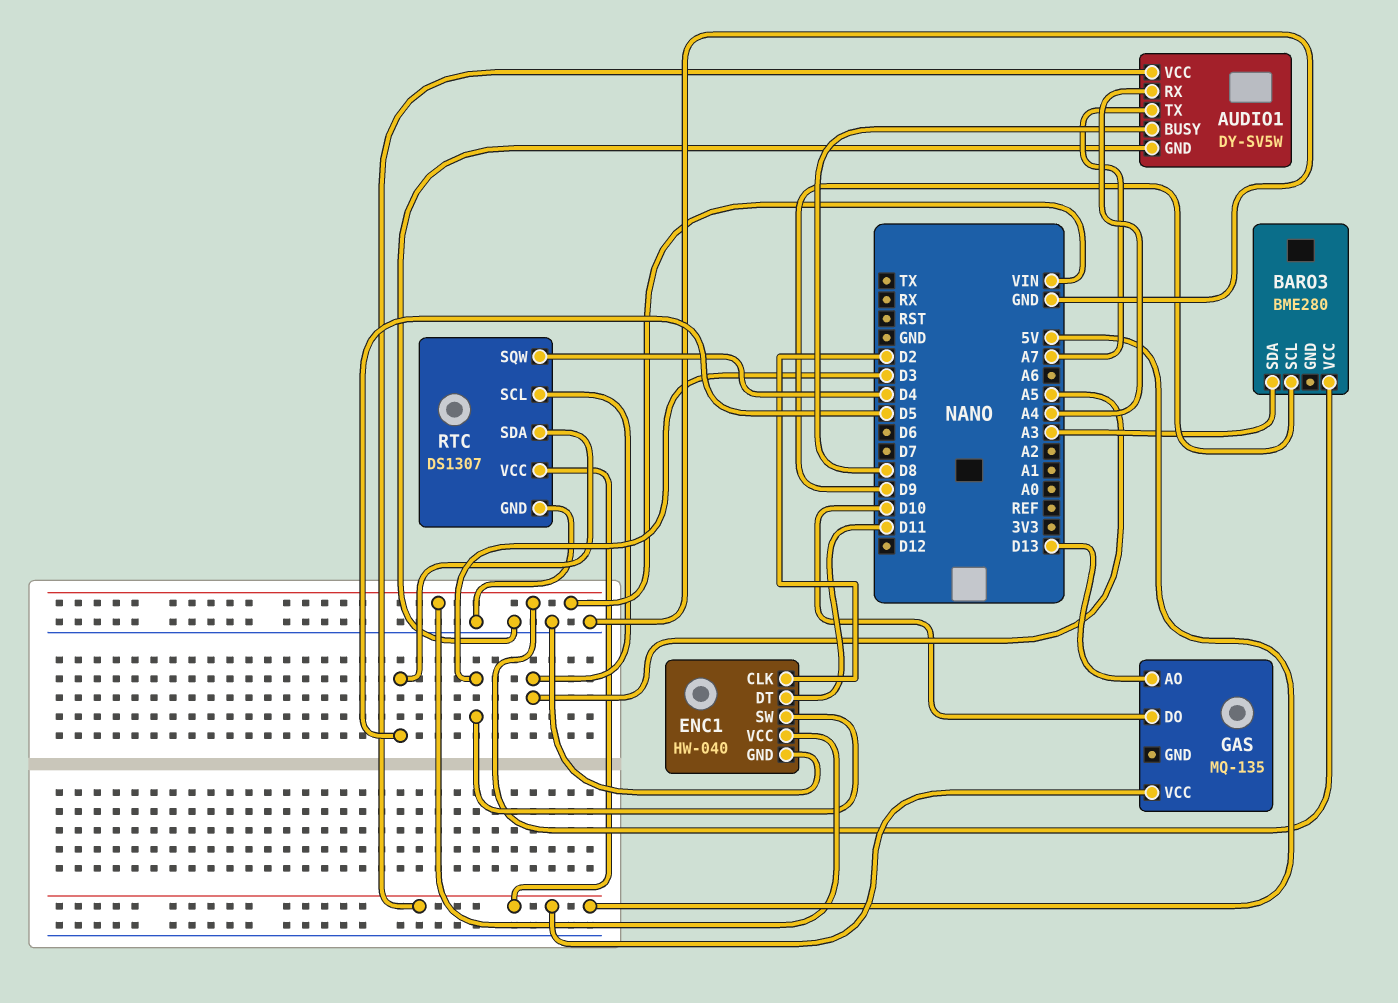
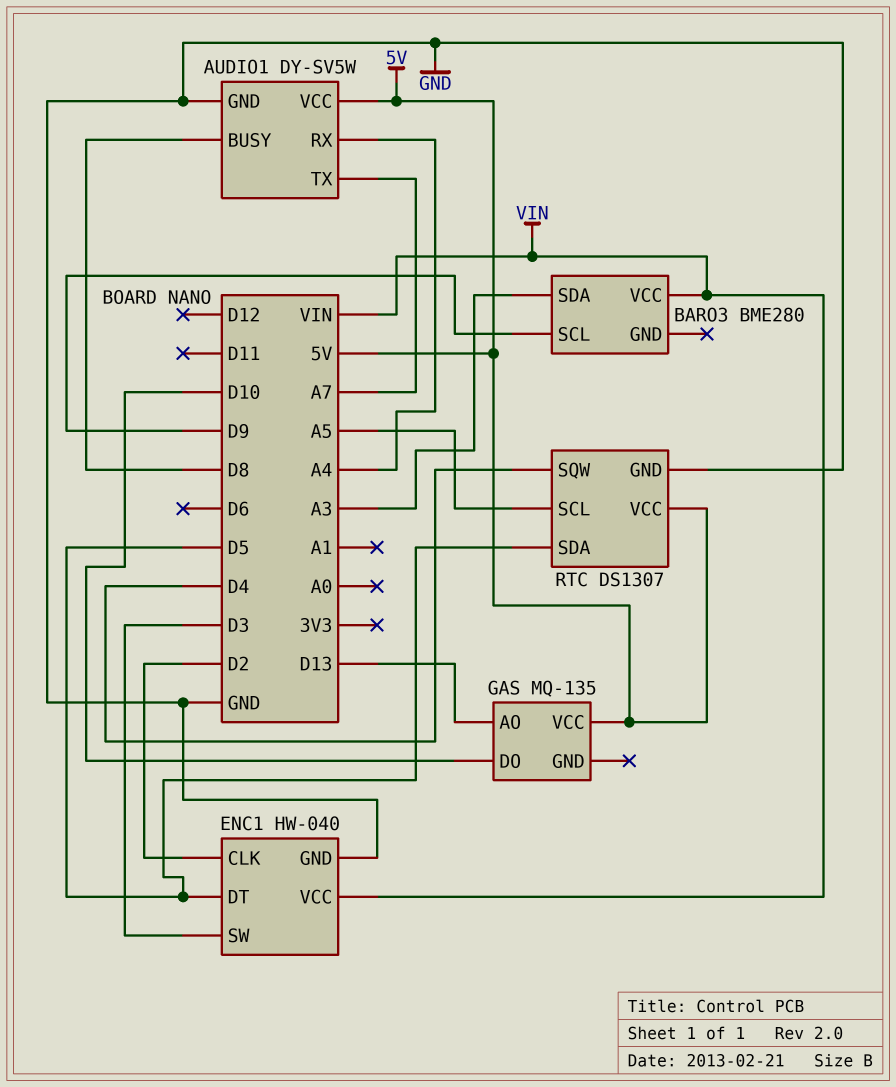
ENC1 pin DT: D11 -> D5

